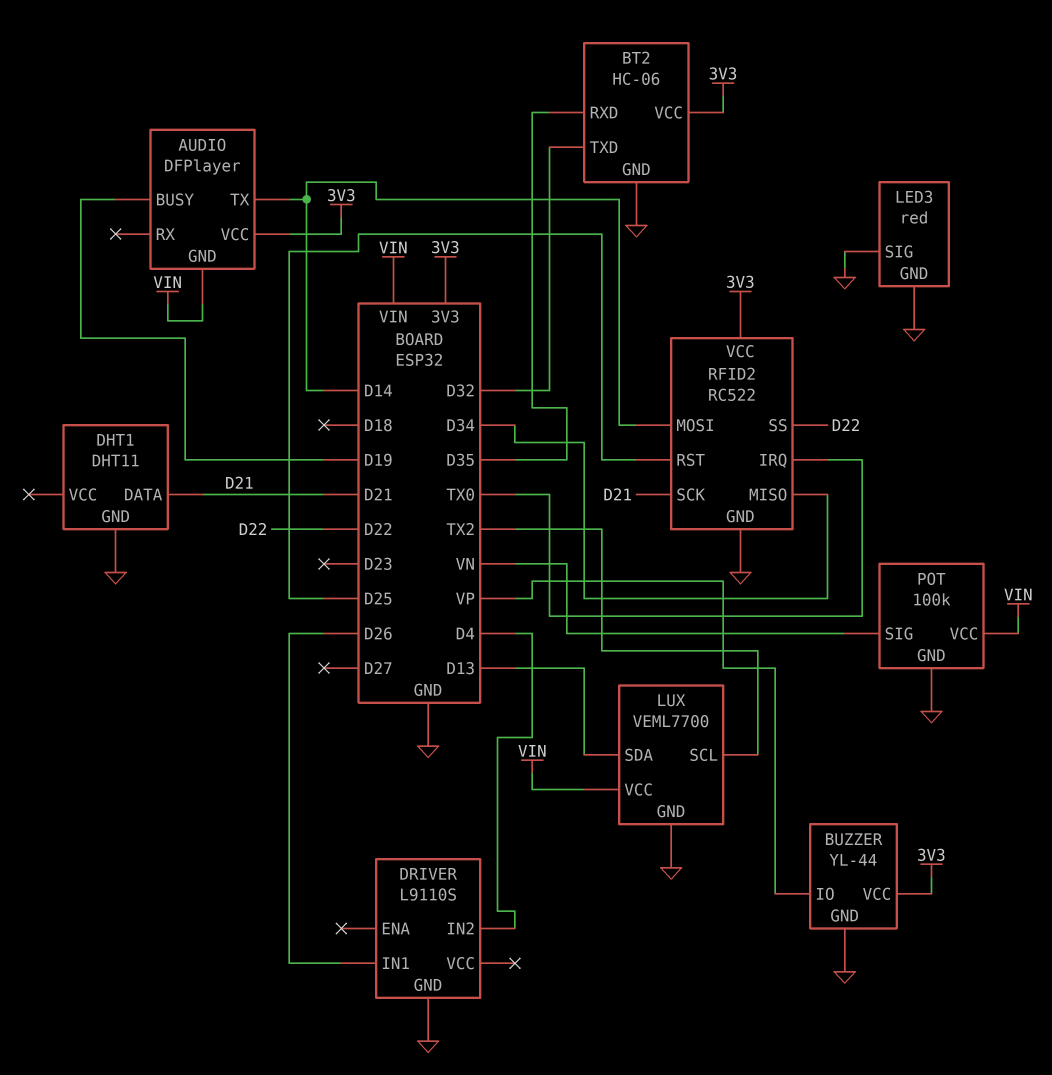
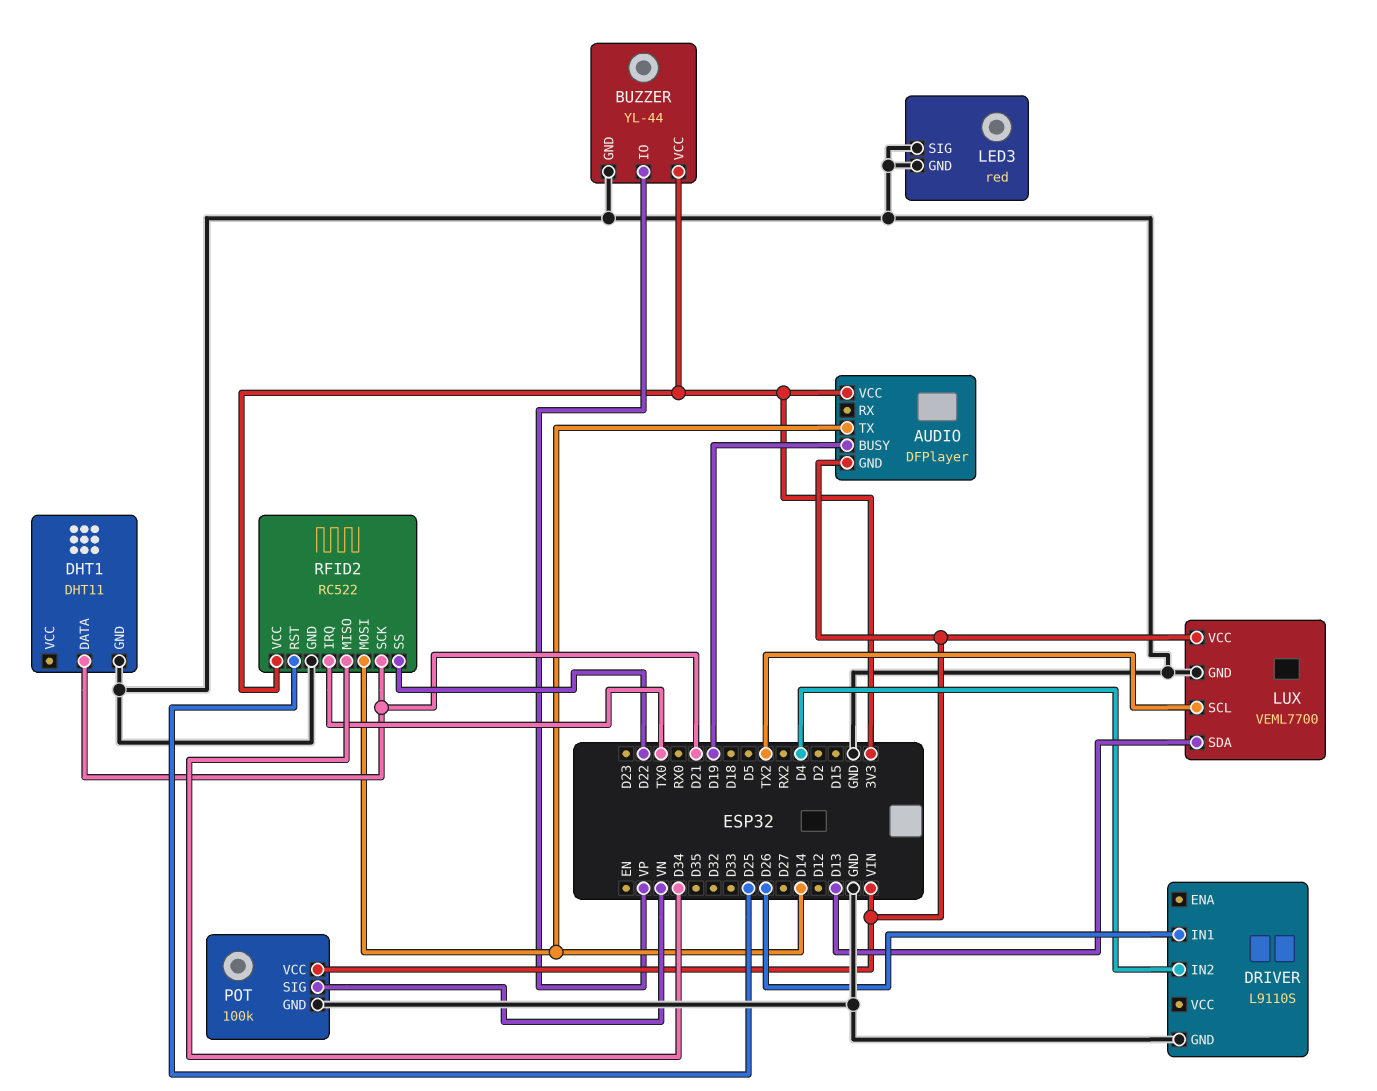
BT2: HC-06 -> none
BT2 pin GND: GND -> none
BT2 pin RXD: D35 -> none
BT2 pin TXD: D32 -> none
BT2 pin VCC: 3V3 -> none

